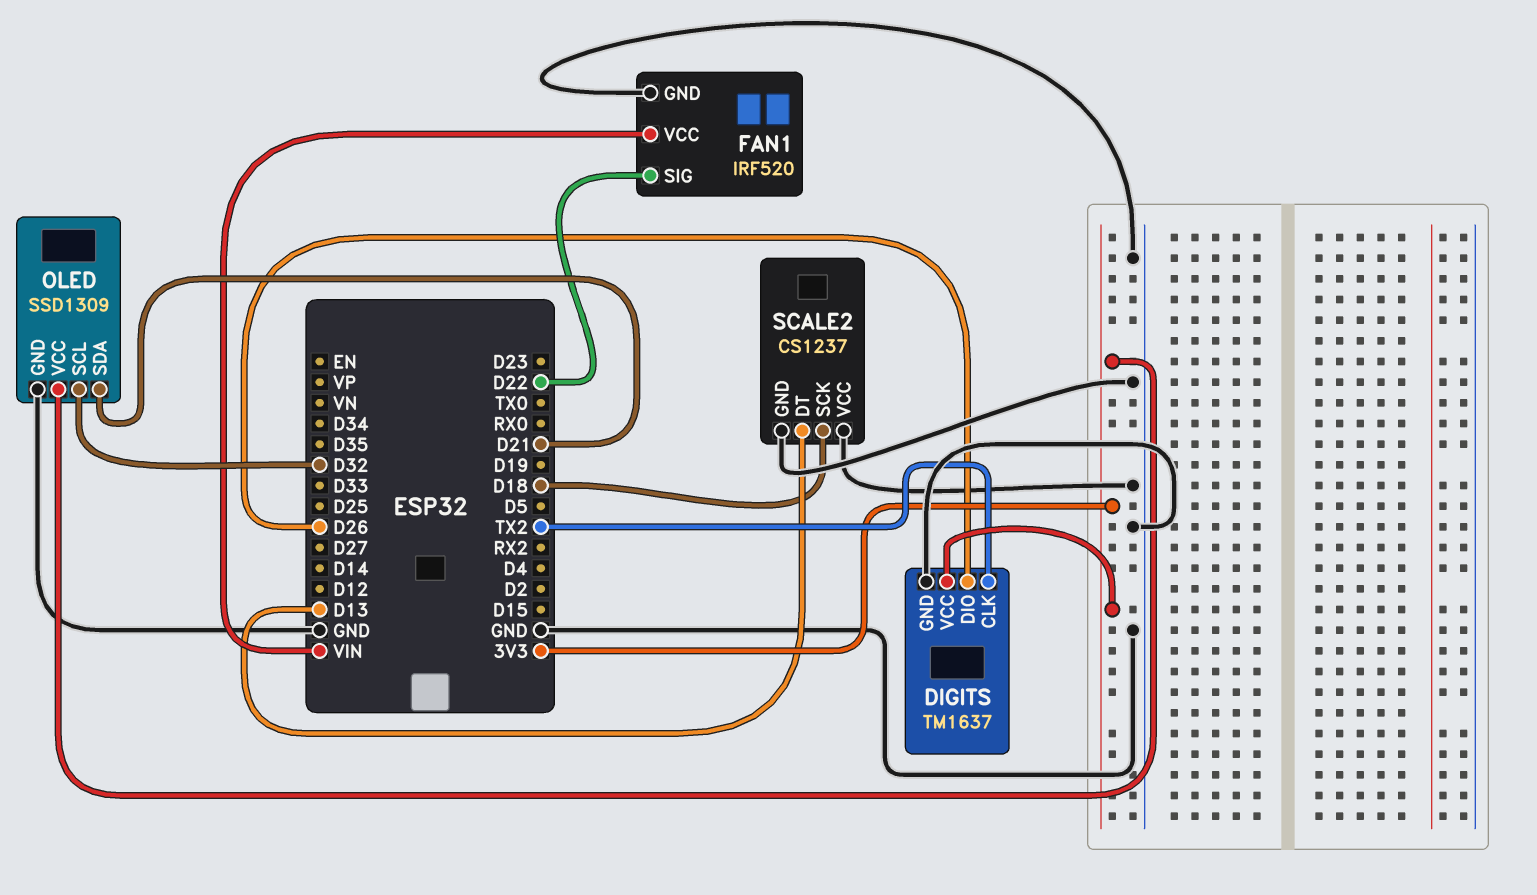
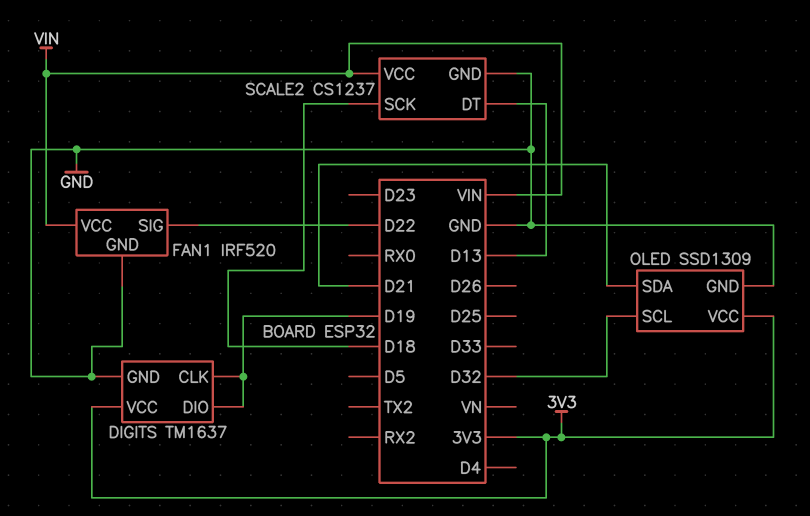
DIGITS pin CLK: TX2 -> D19
DIGITS pin DIO: D26 -> D19
SCALE2 pin VCC: GND -> VIN

